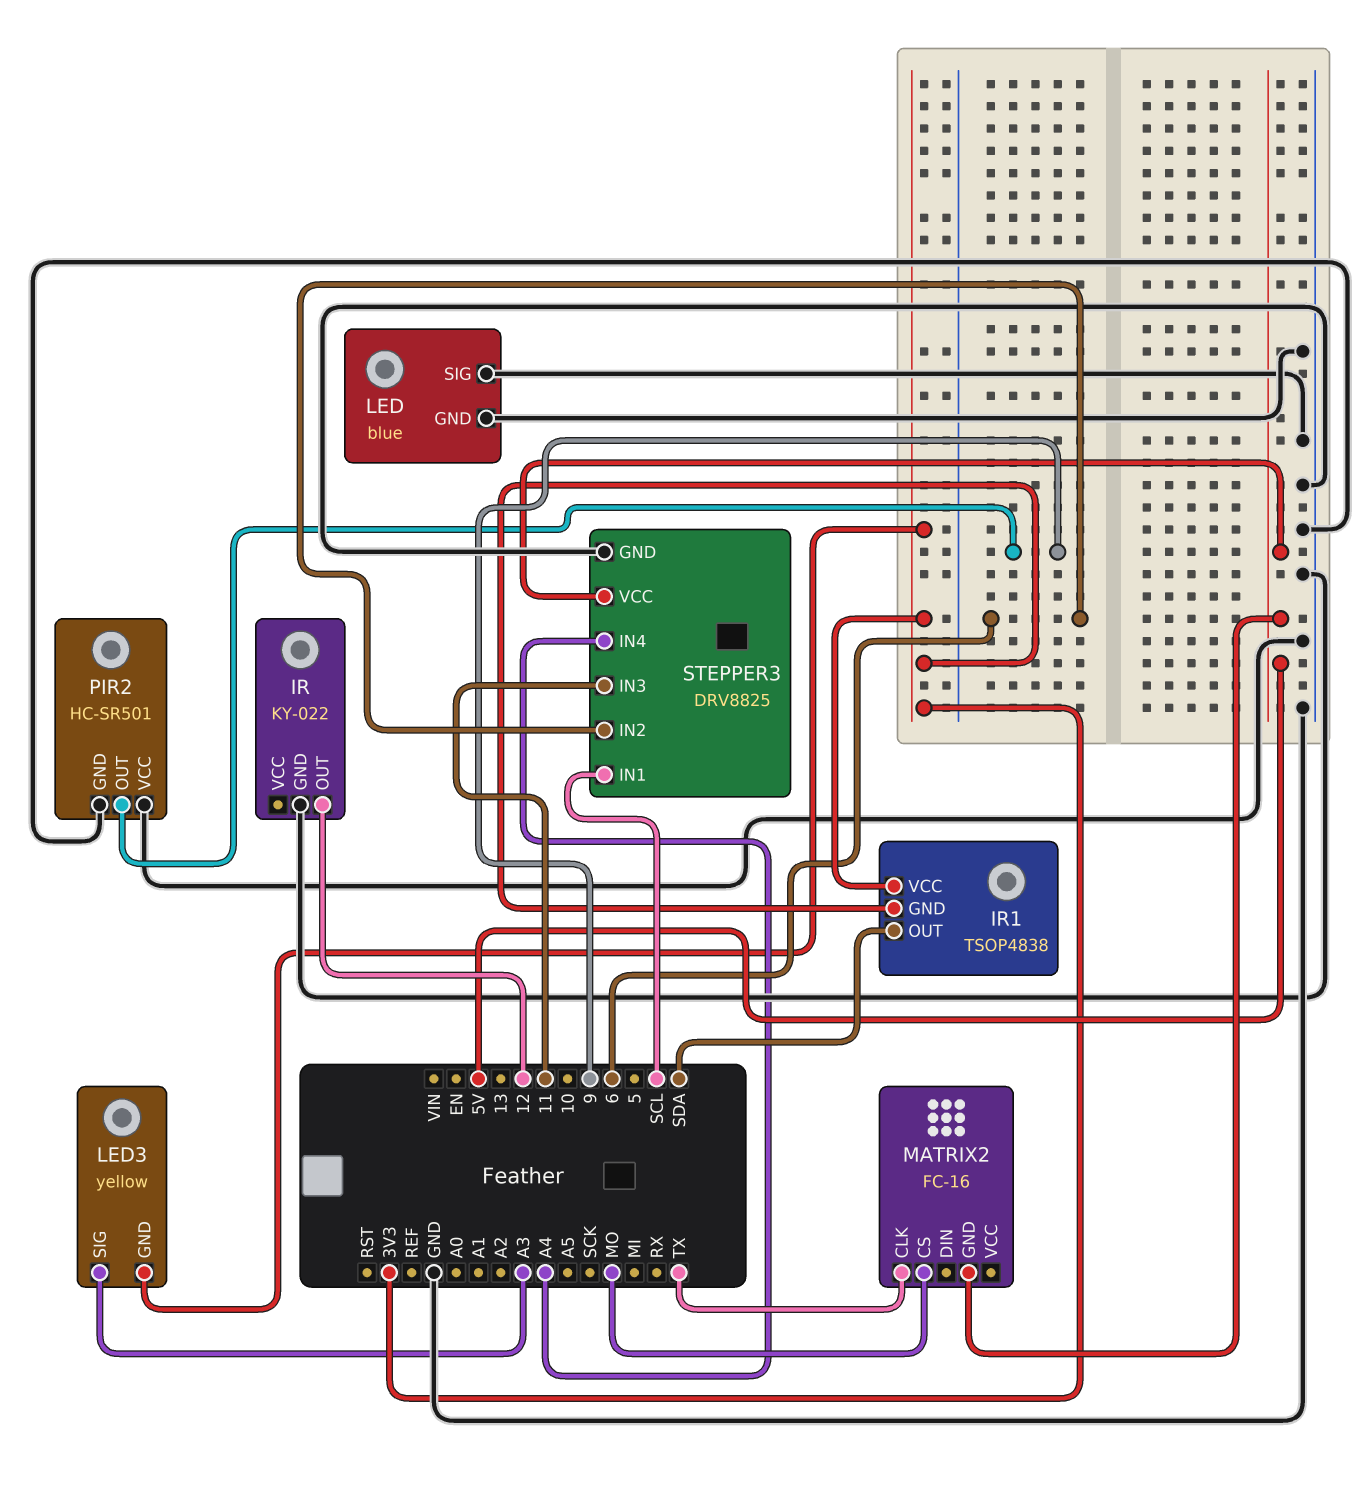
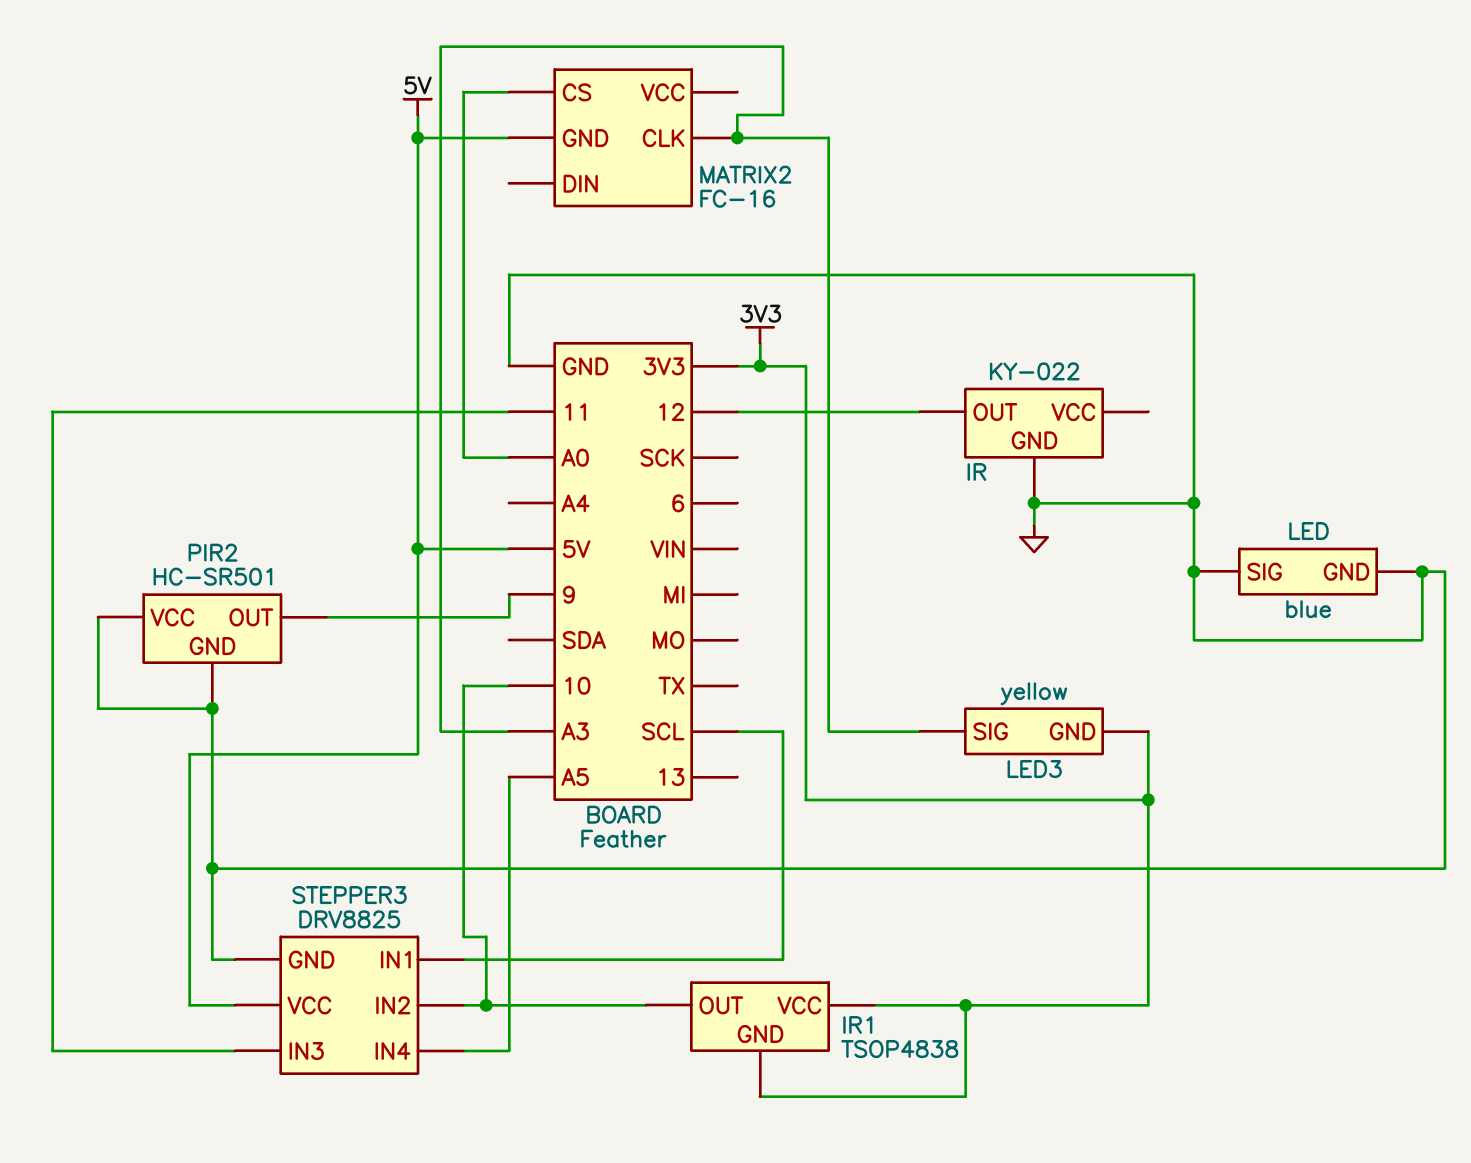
IR1 pin OUT: SDA -> 10
MATRIX2 pin CLK: TX -> A3
MATRIX2 pin CS: MO -> A0
STEPPER3 pin IN2: 6 -> 10
STEPPER3 pin IN4: A4 -> A5

